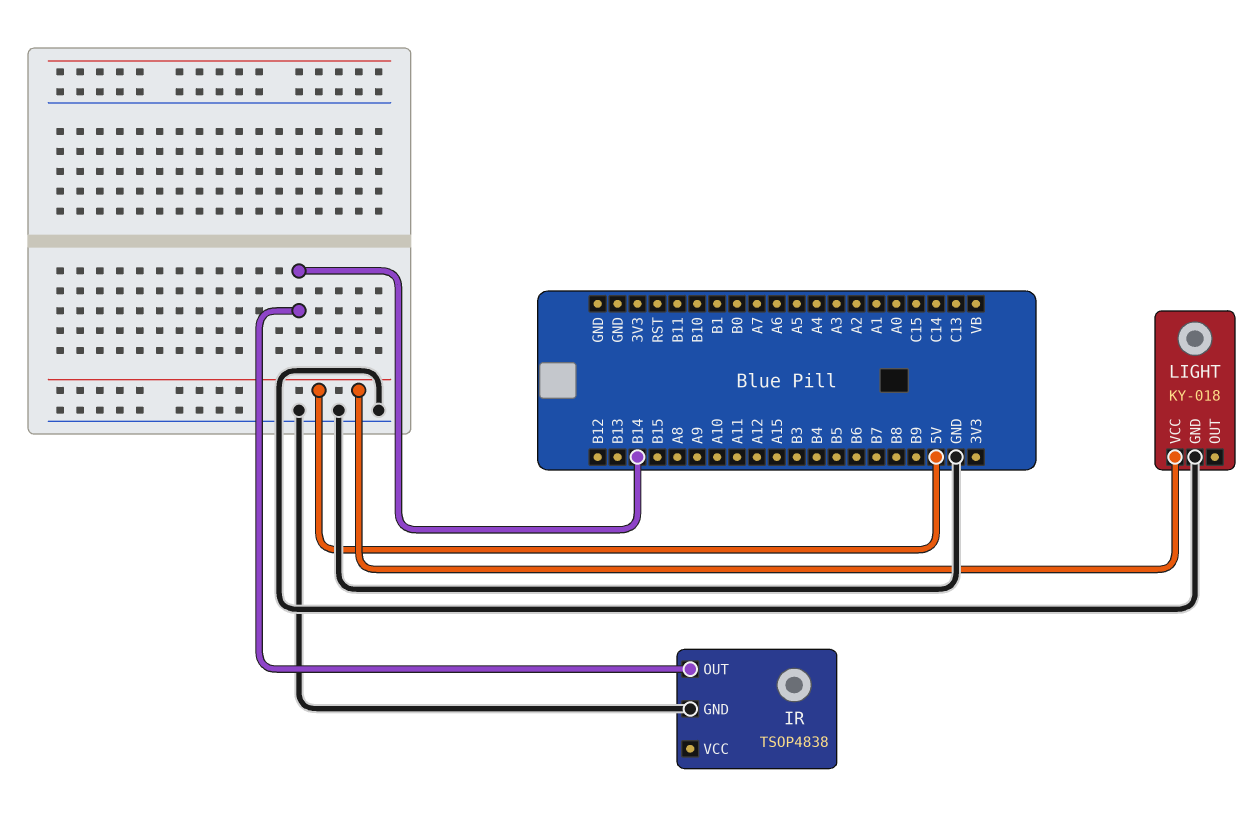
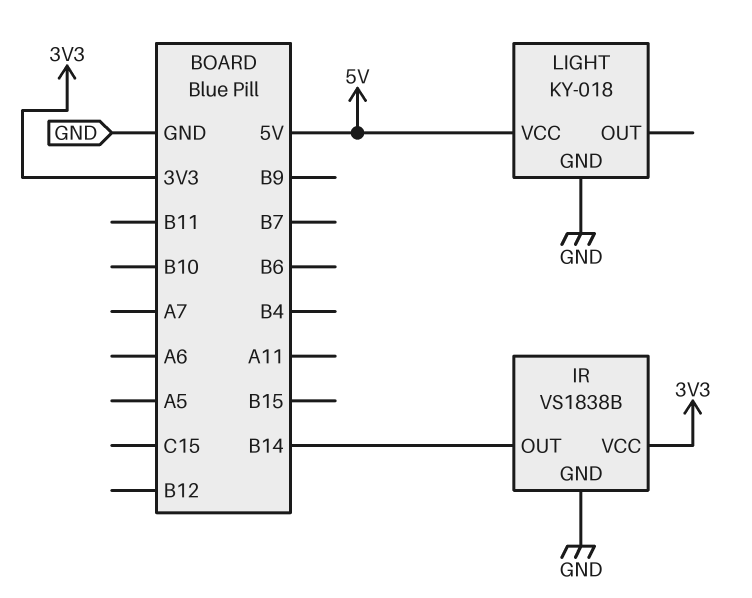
IR: TSOP4838 -> VS1838B
IR pin VCC: none -> 3V3

